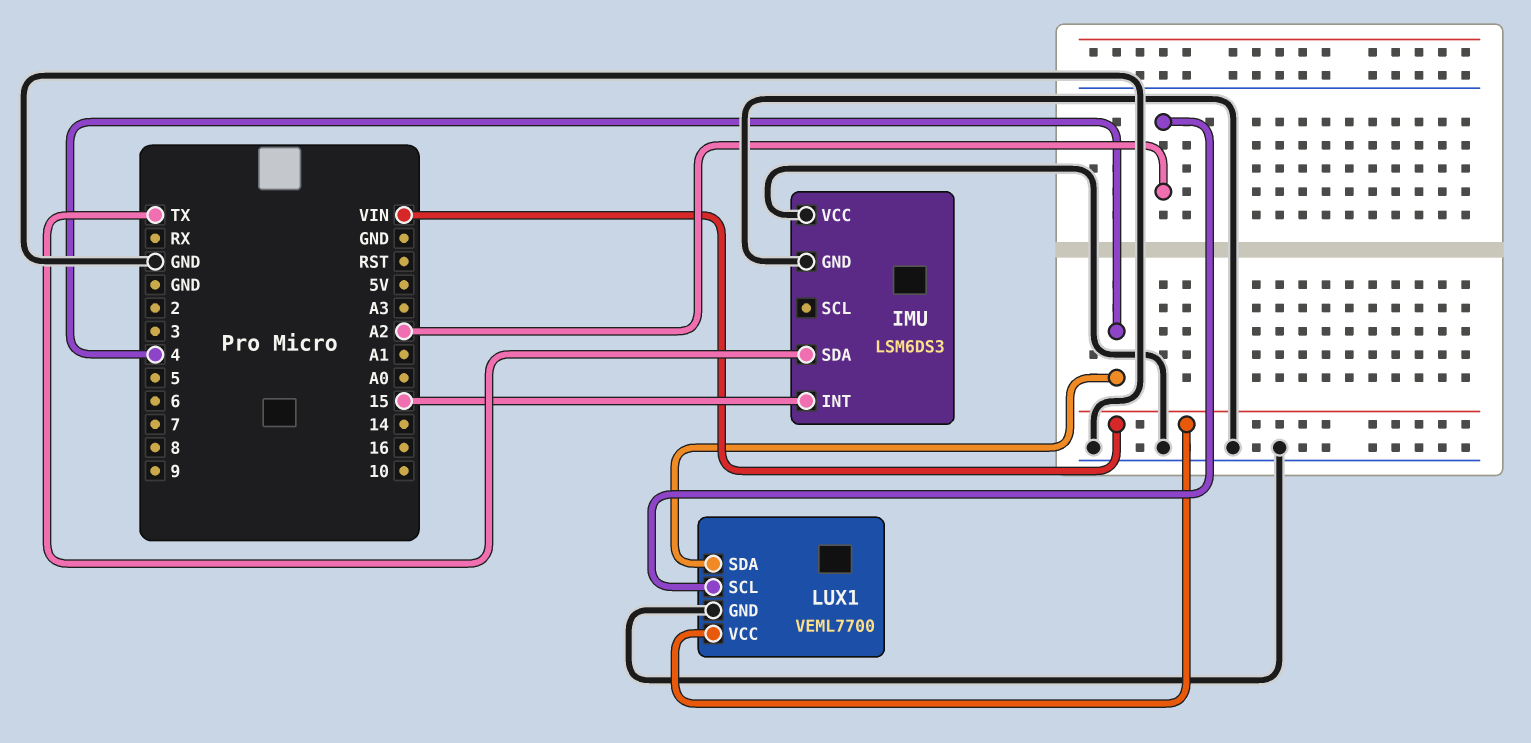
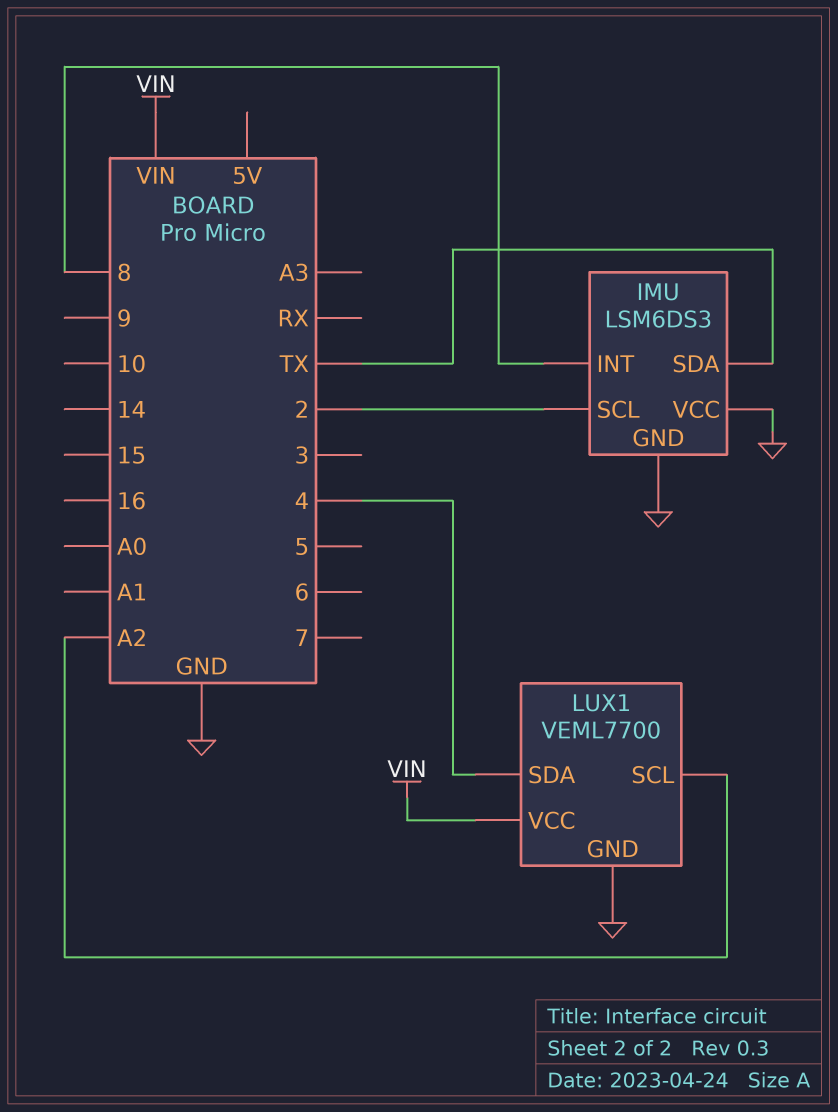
IMU pin INT: 15 -> 8
IMU pin SCL: none -> 2

